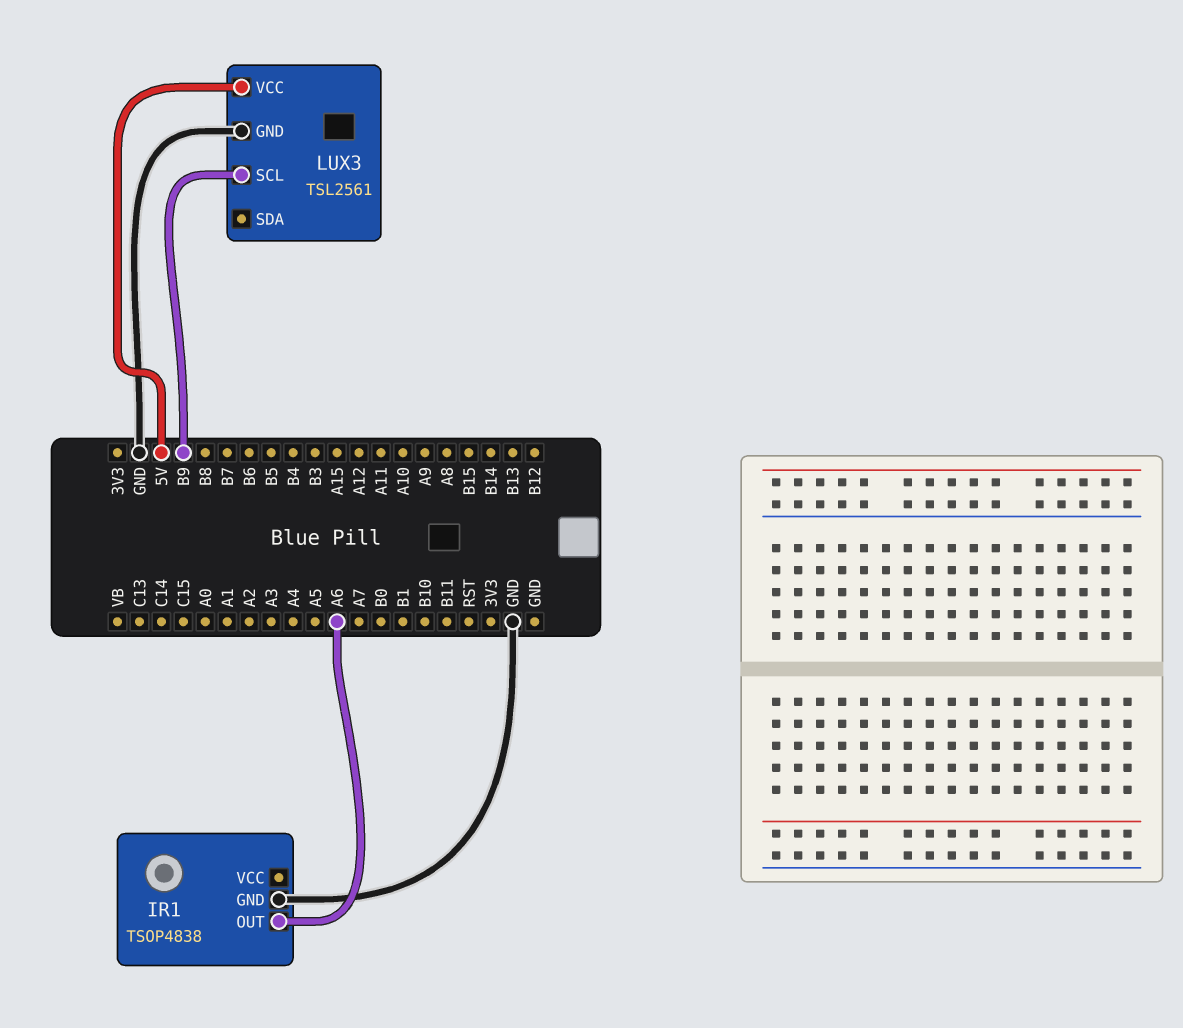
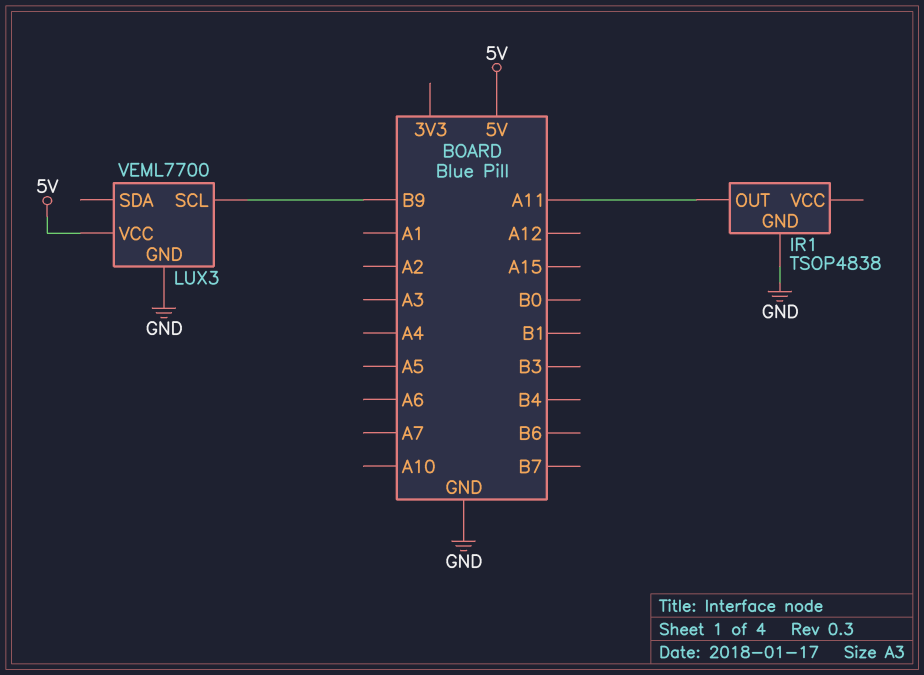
IR1 pin OUT: A6 -> A11
LUX3: TSL2561 -> VEML7700

